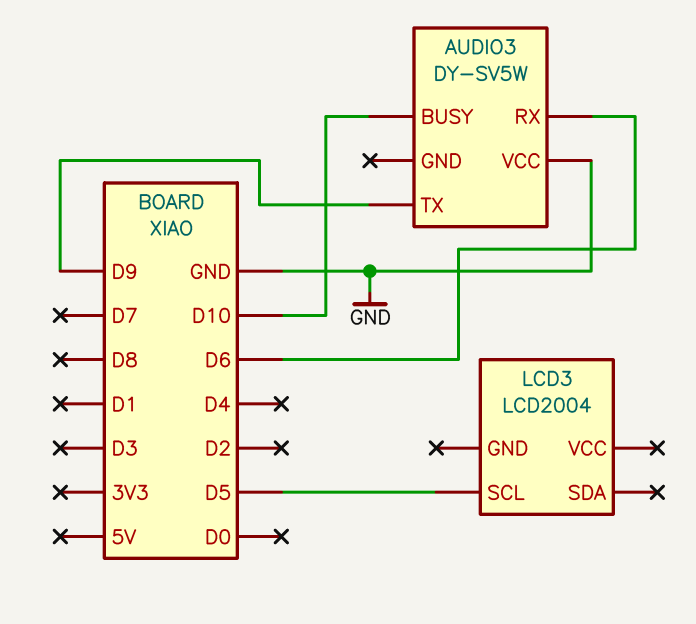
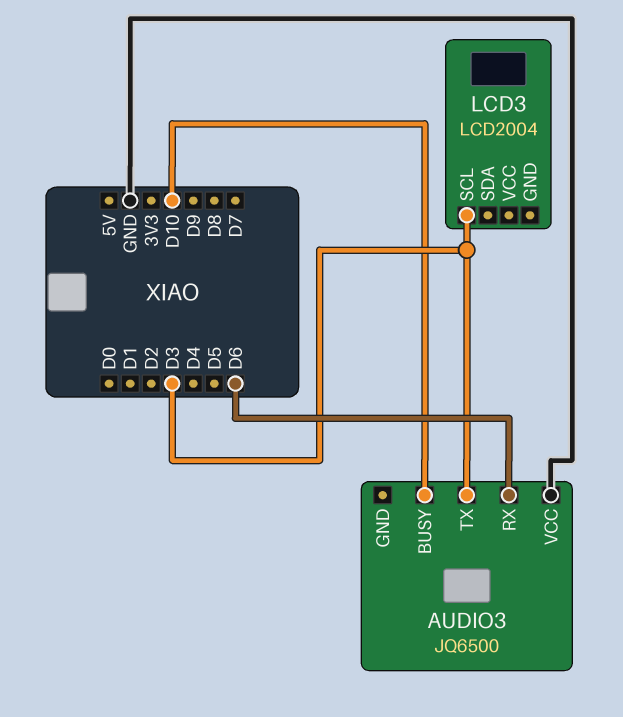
AUDIO3: DY-SV5W -> JQ6500
AUDIO3 pin TX: D9 -> D3
LCD3 pin SCL: D5 -> D3

